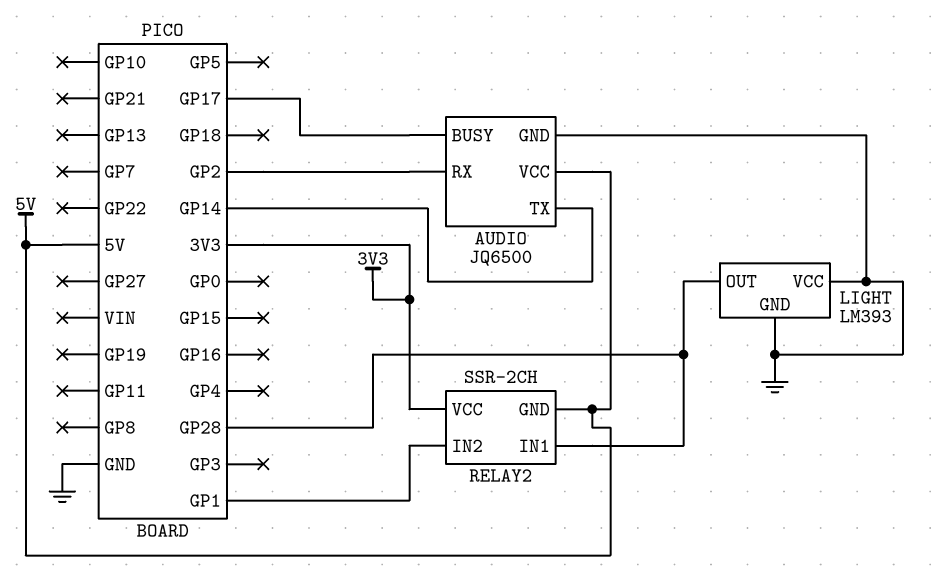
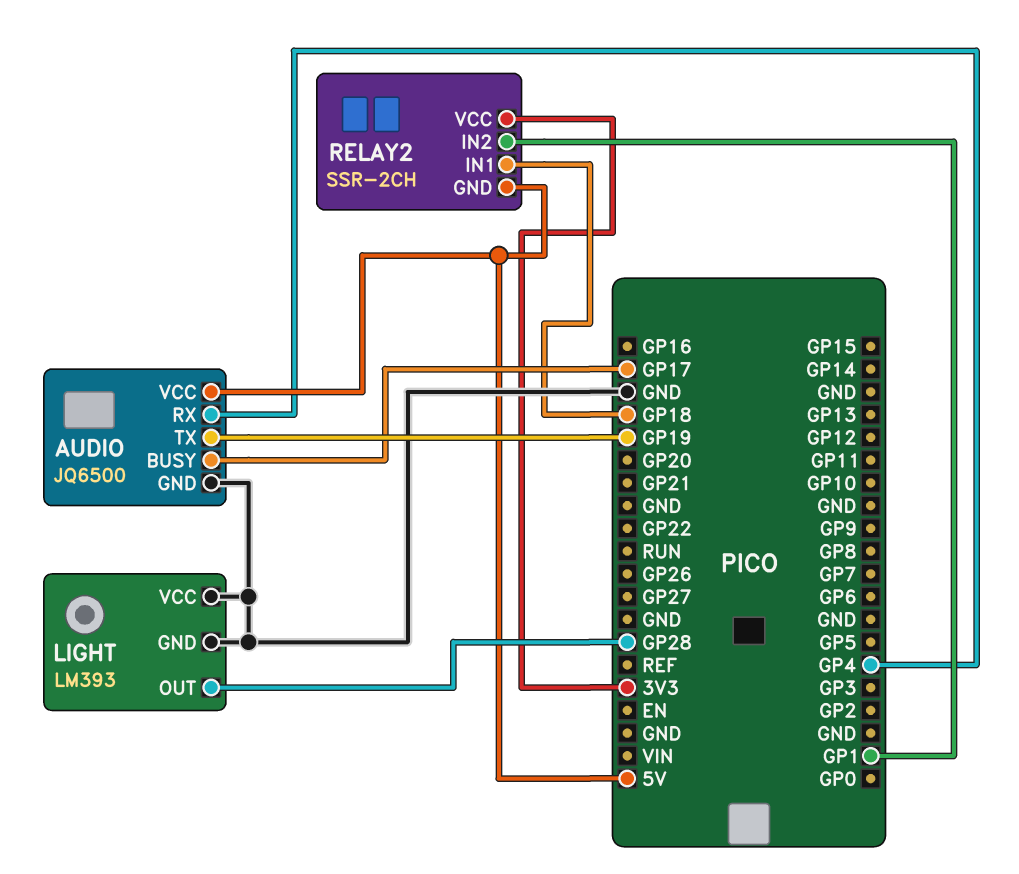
AUDIO pin RX: GP2 -> GP4
AUDIO pin TX: GP14 -> GP19
RELAY2 pin IN1: GP28 -> GP18

